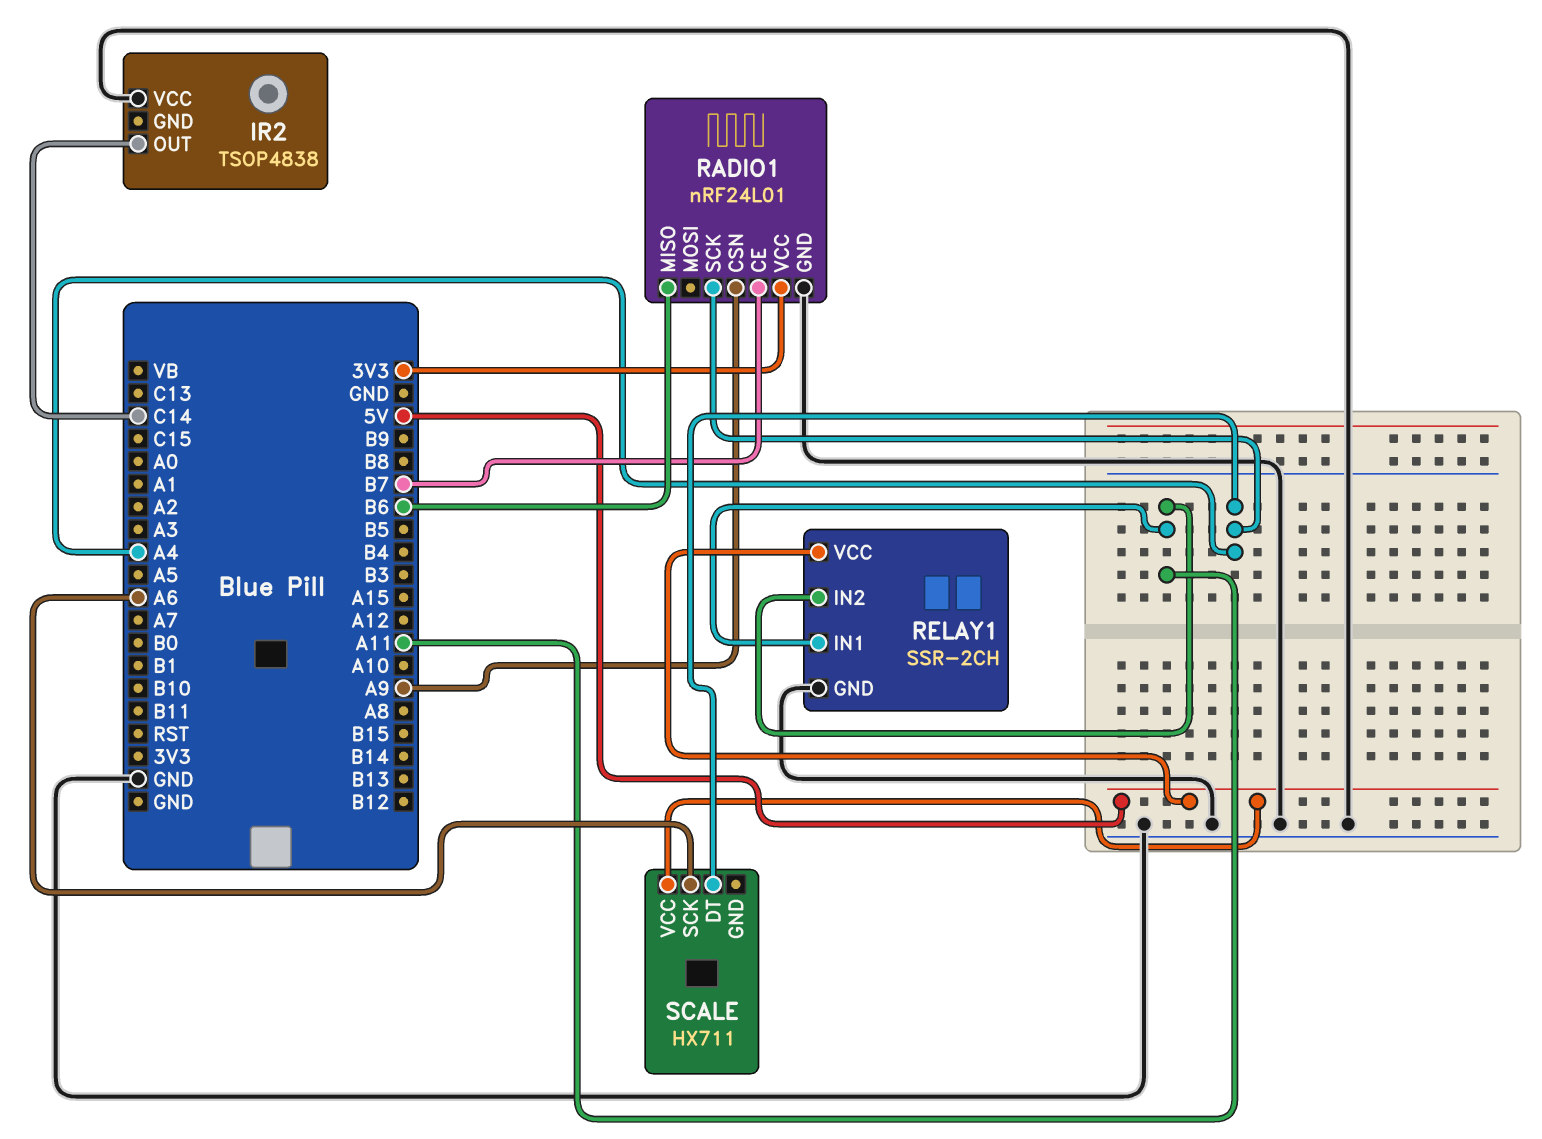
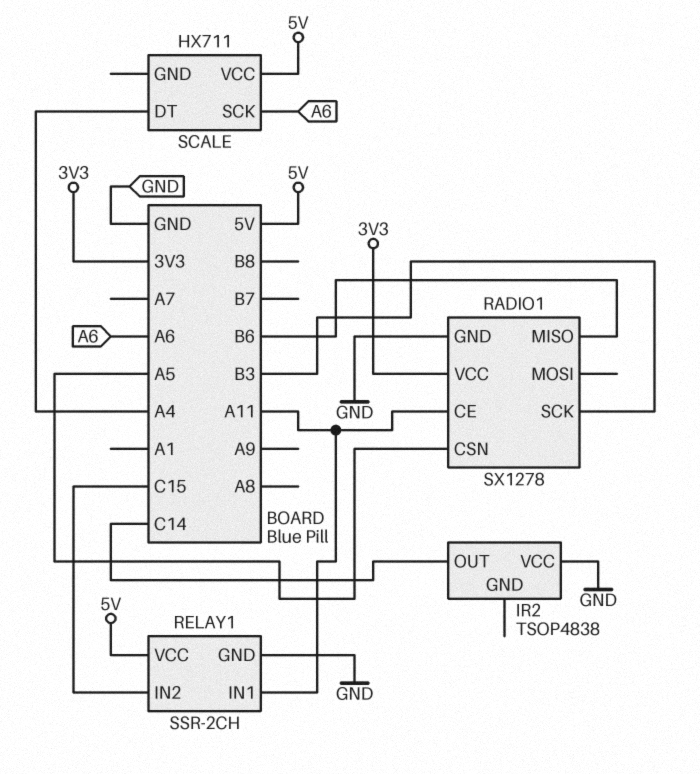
RADIO1: nRF24L01 -> SX1278
RADIO1 pin CE: B7 -> A11
RADIO1 pin CSN: A9 -> A5
RADIO1 pin SCK: A4 -> B3
RELAY1 pin IN2: A11 -> C15

